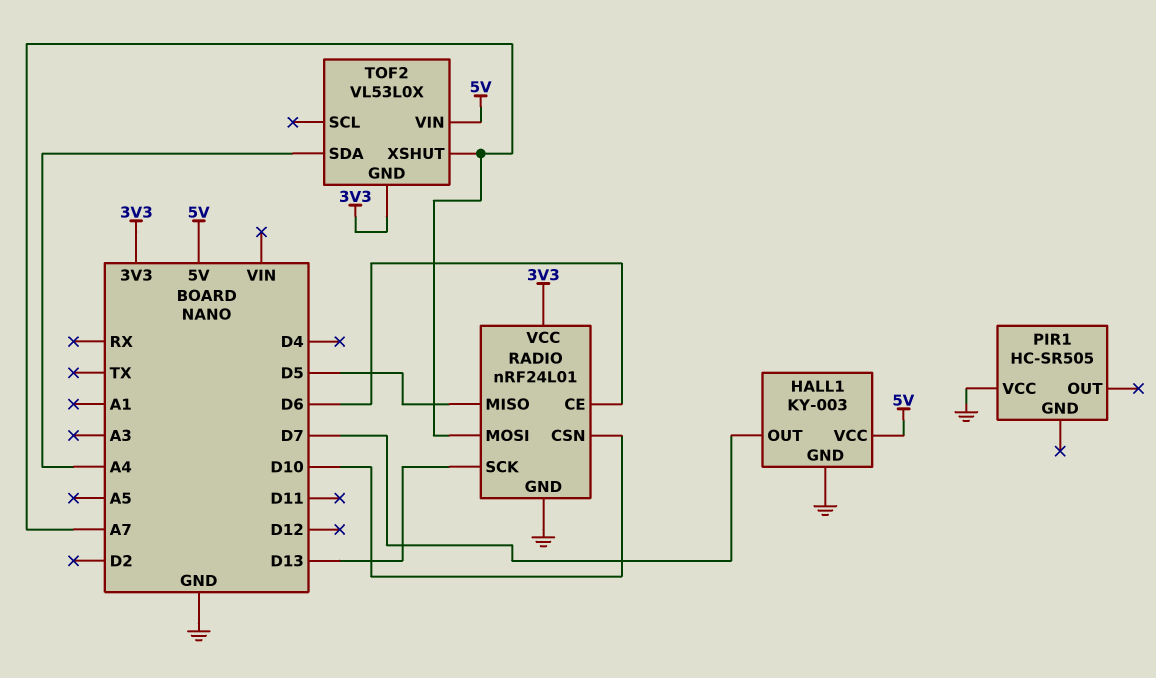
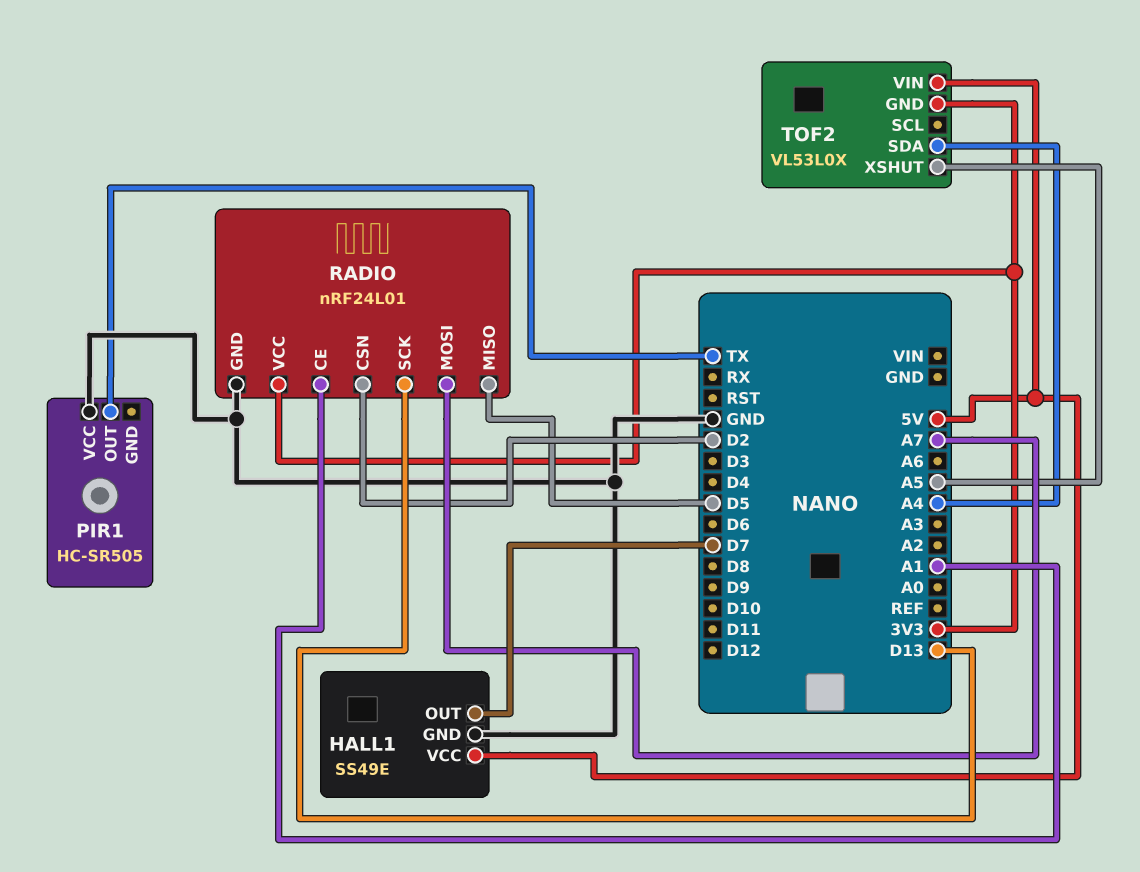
HALL1: KY-003 -> SS49E
PIR1 pin OUT: none -> TX
RADIO pin CE: D6 -> A1
RADIO pin CSN: D10 -> D2
TOF2 pin XSHUT: A7 -> A5

